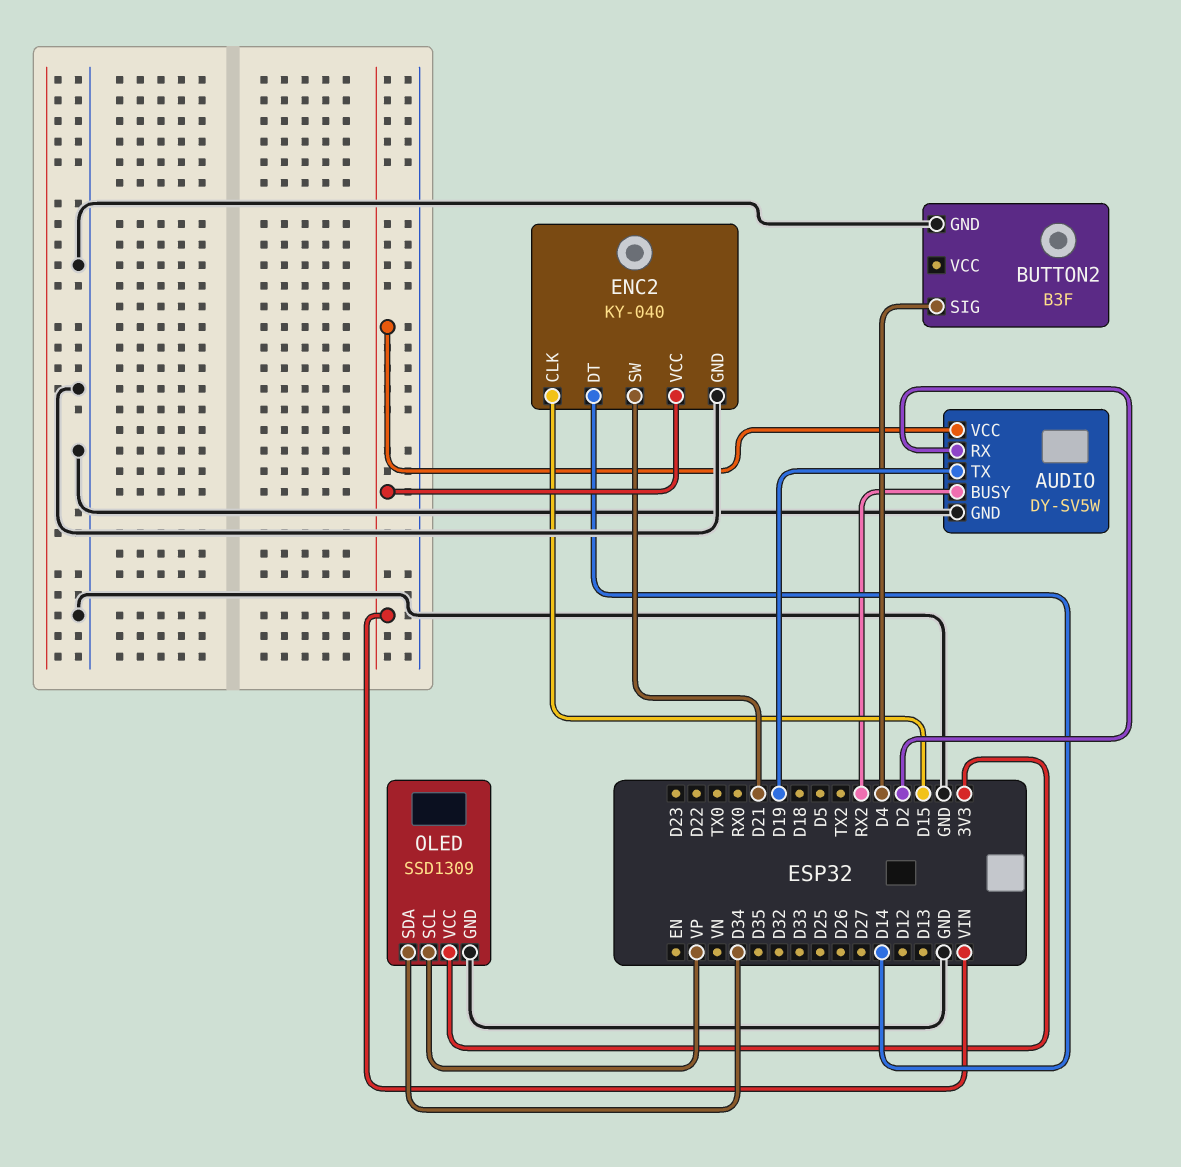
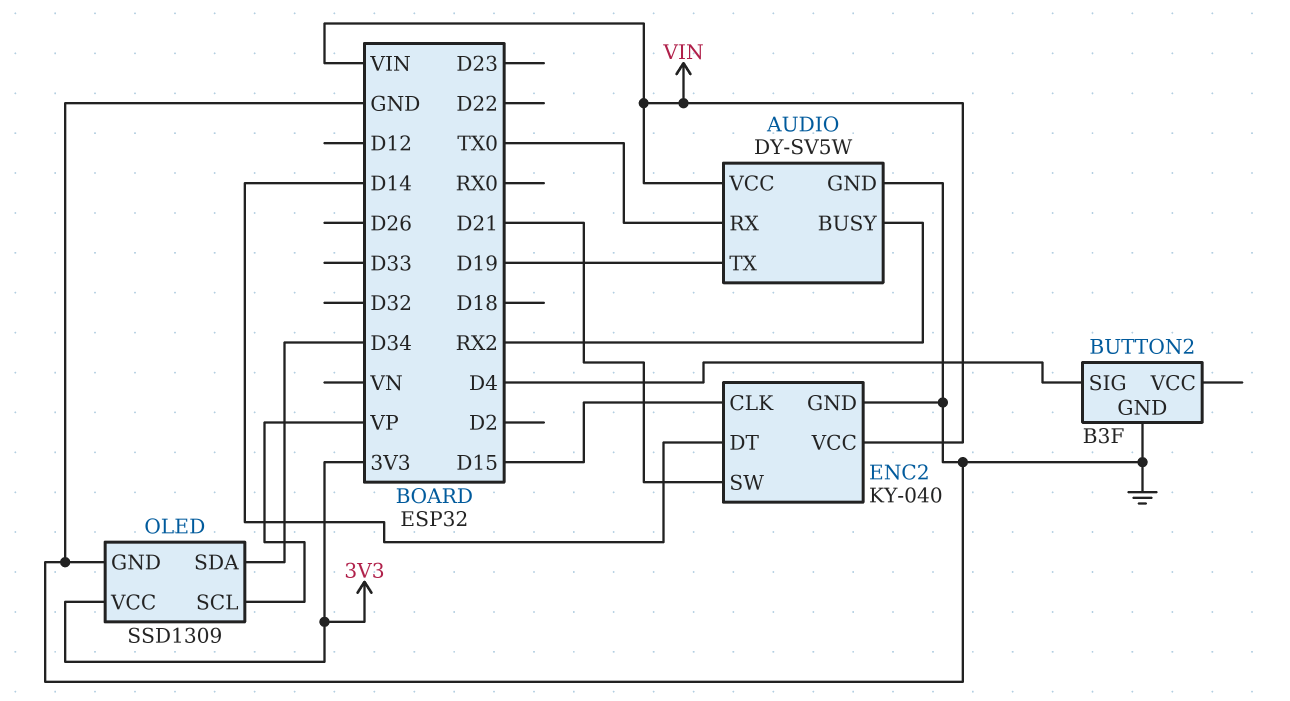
AUDIO pin RX: D2 -> TX0

